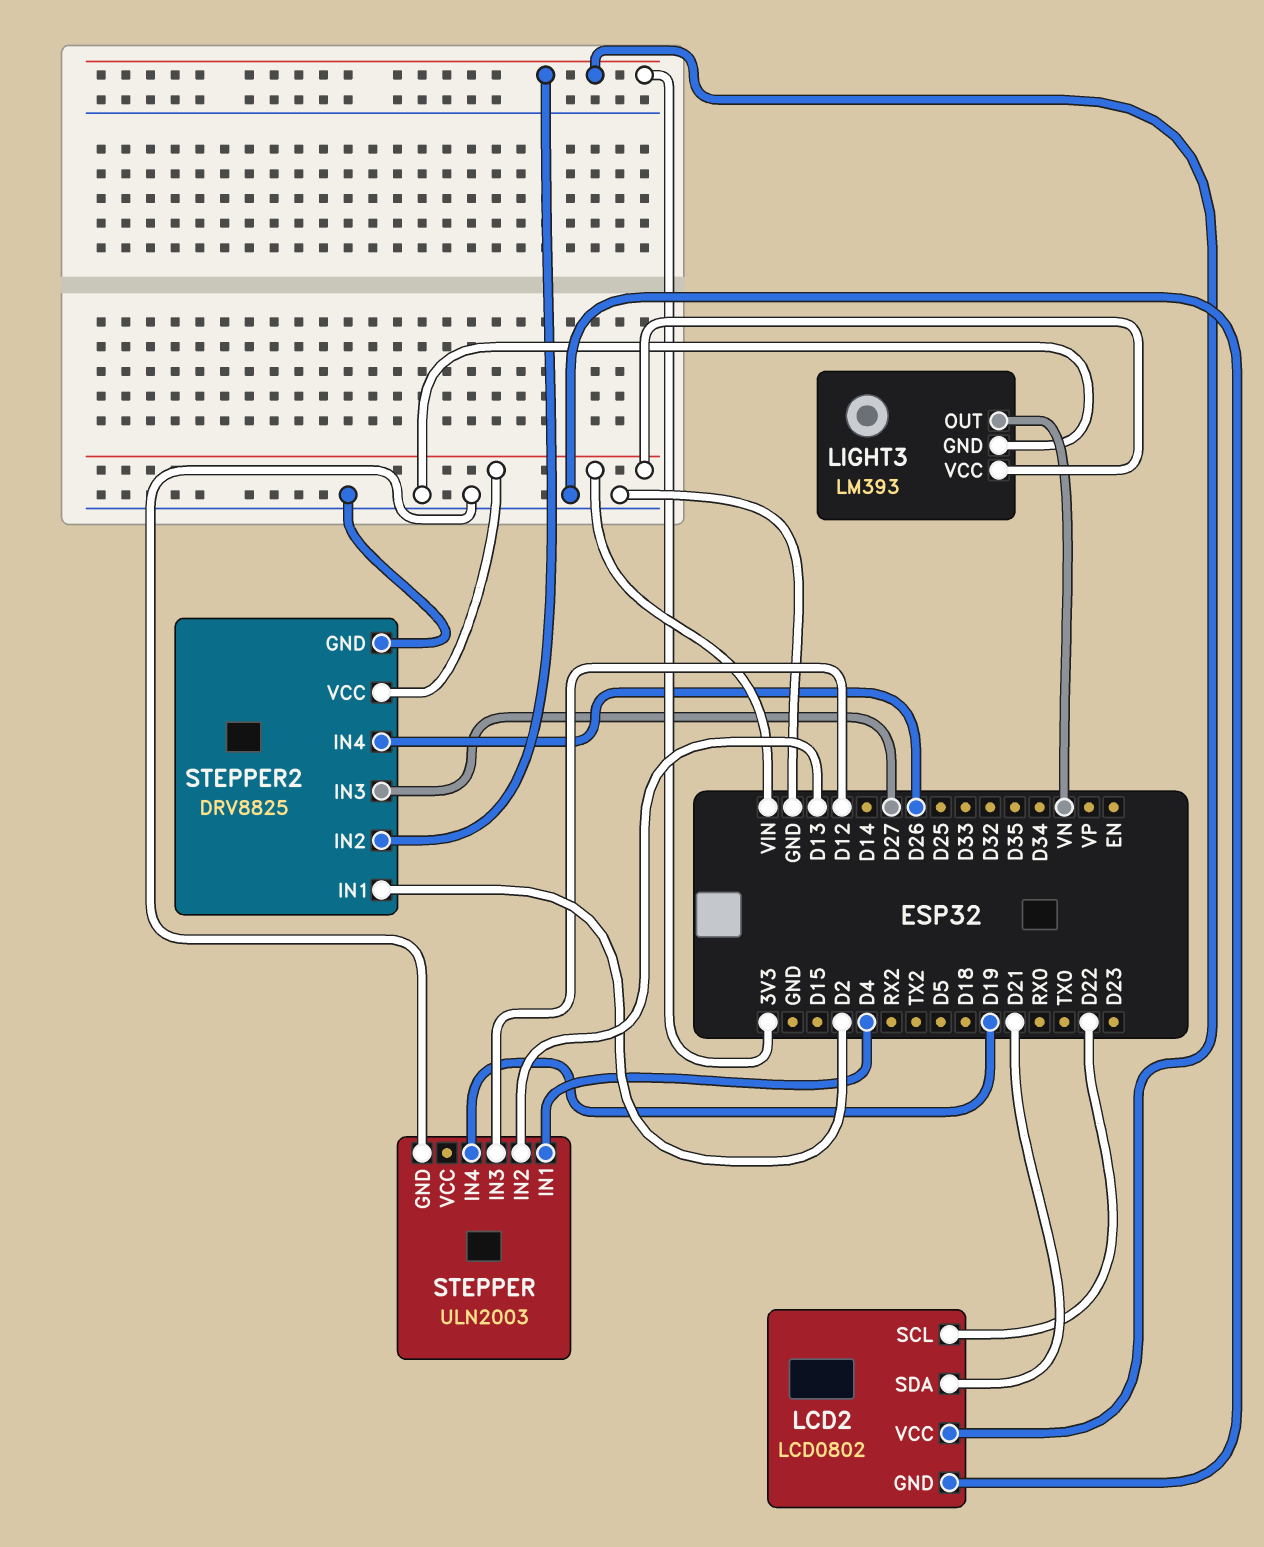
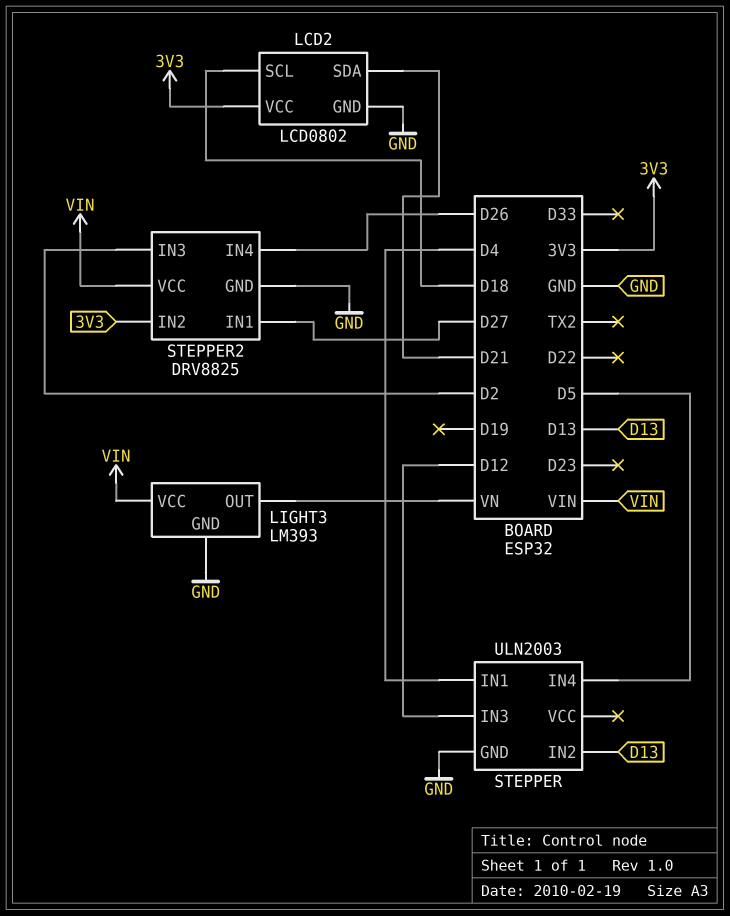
LCD2 pin SCL: D22 -> D18
STEPPER pin IN4: D19 -> D5
STEPPER2 pin IN1: D2 -> D27
STEPPER2 pin IN3: D27 -> D2

